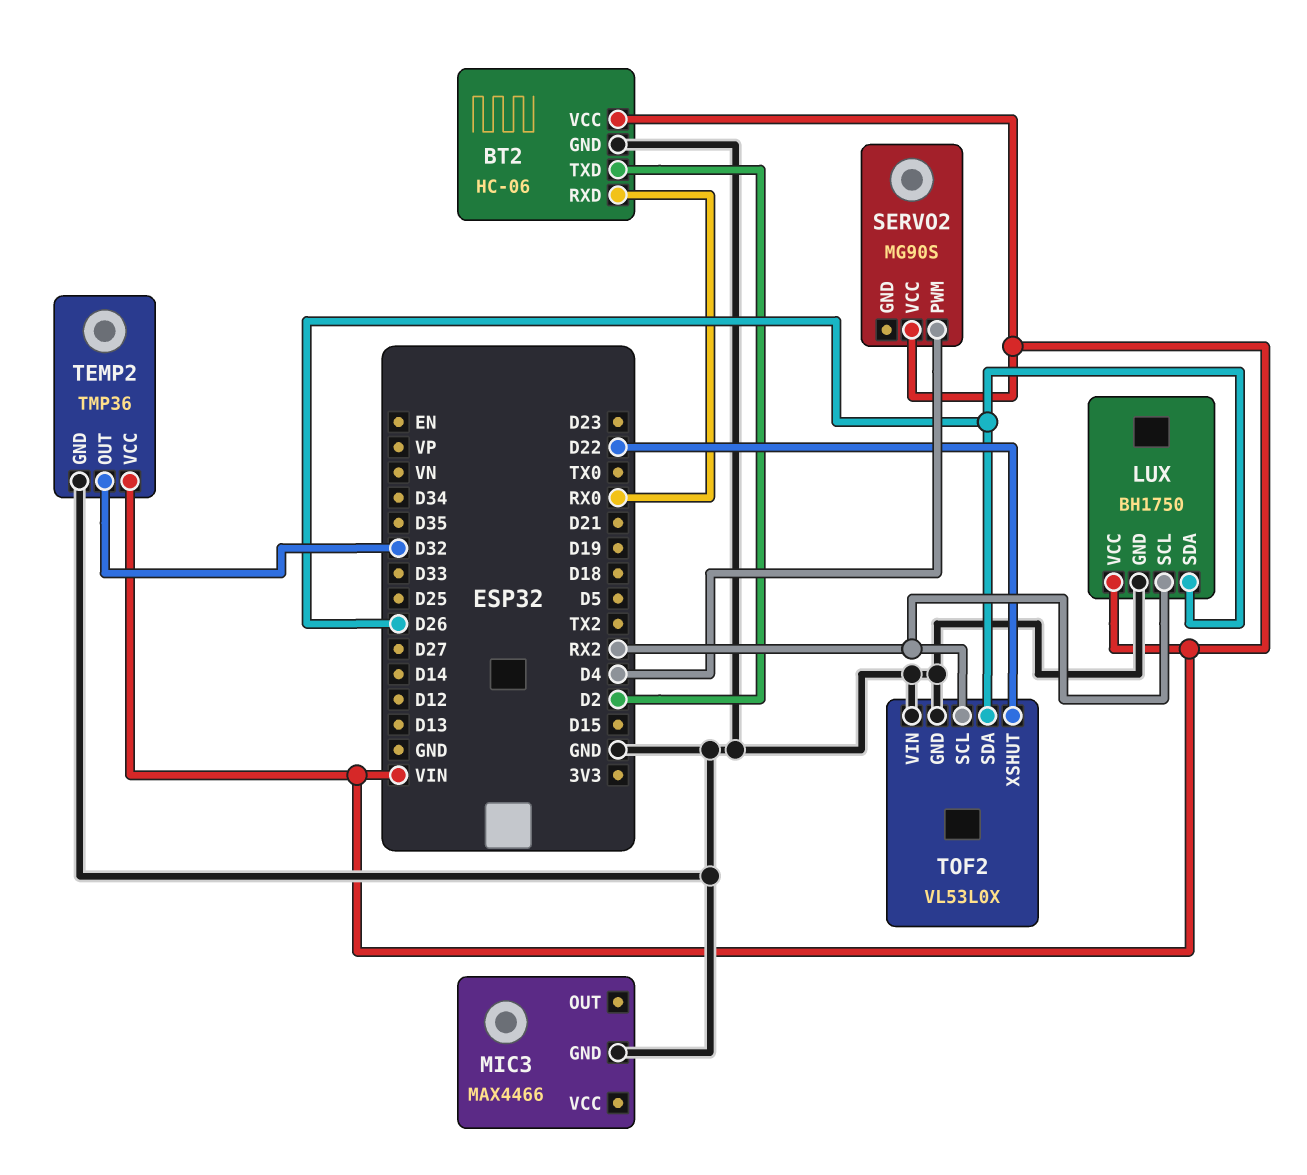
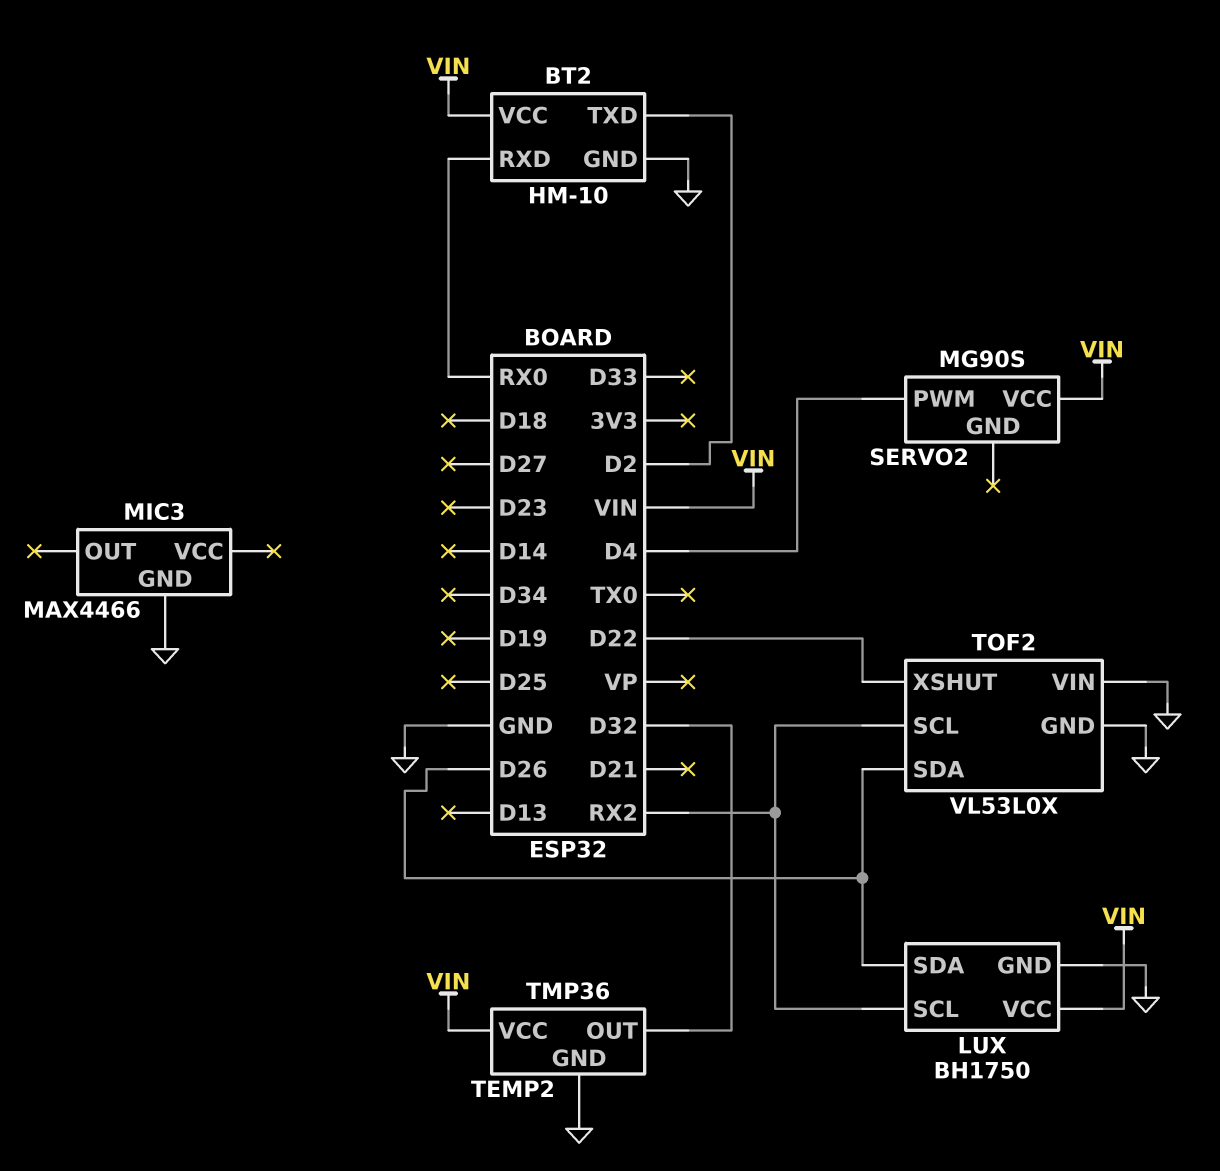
BT2: HC-06 -> HM-10

